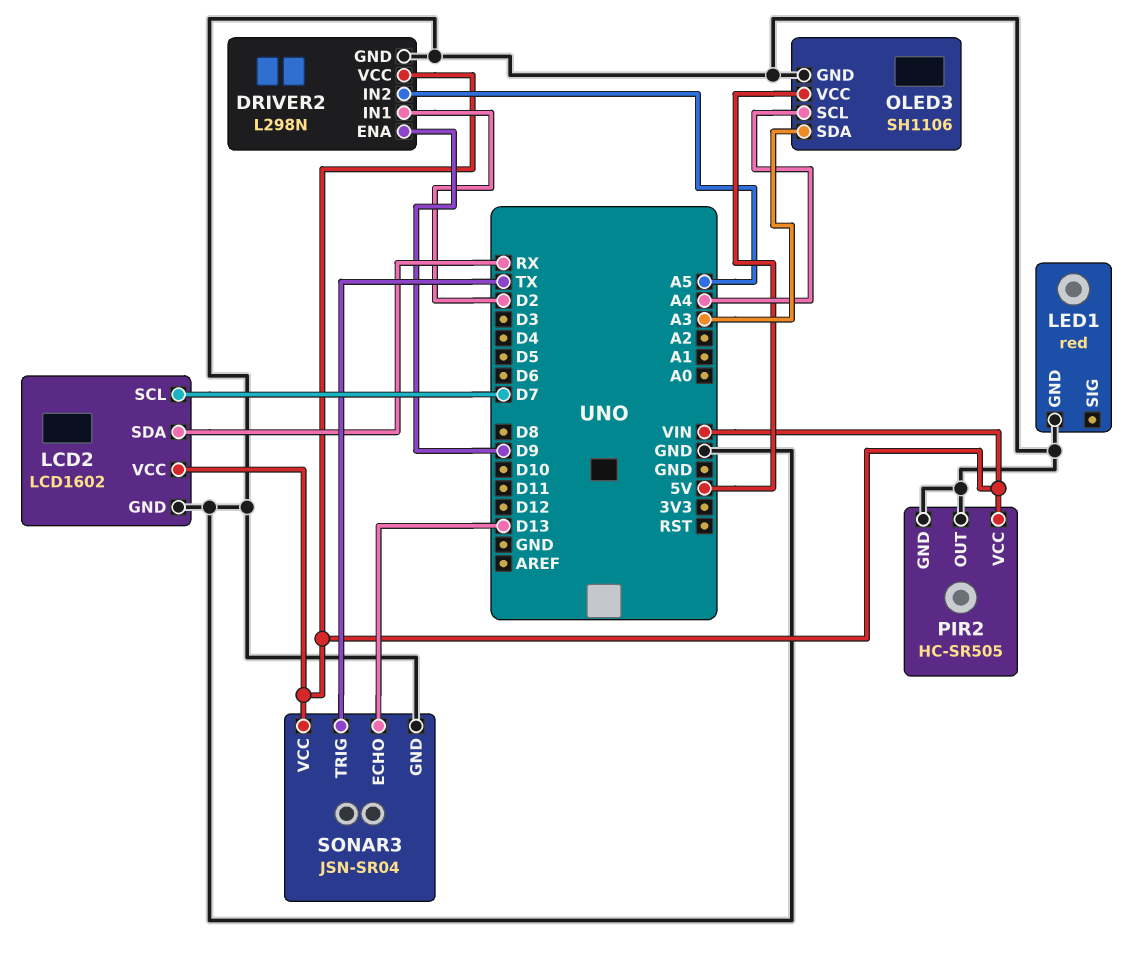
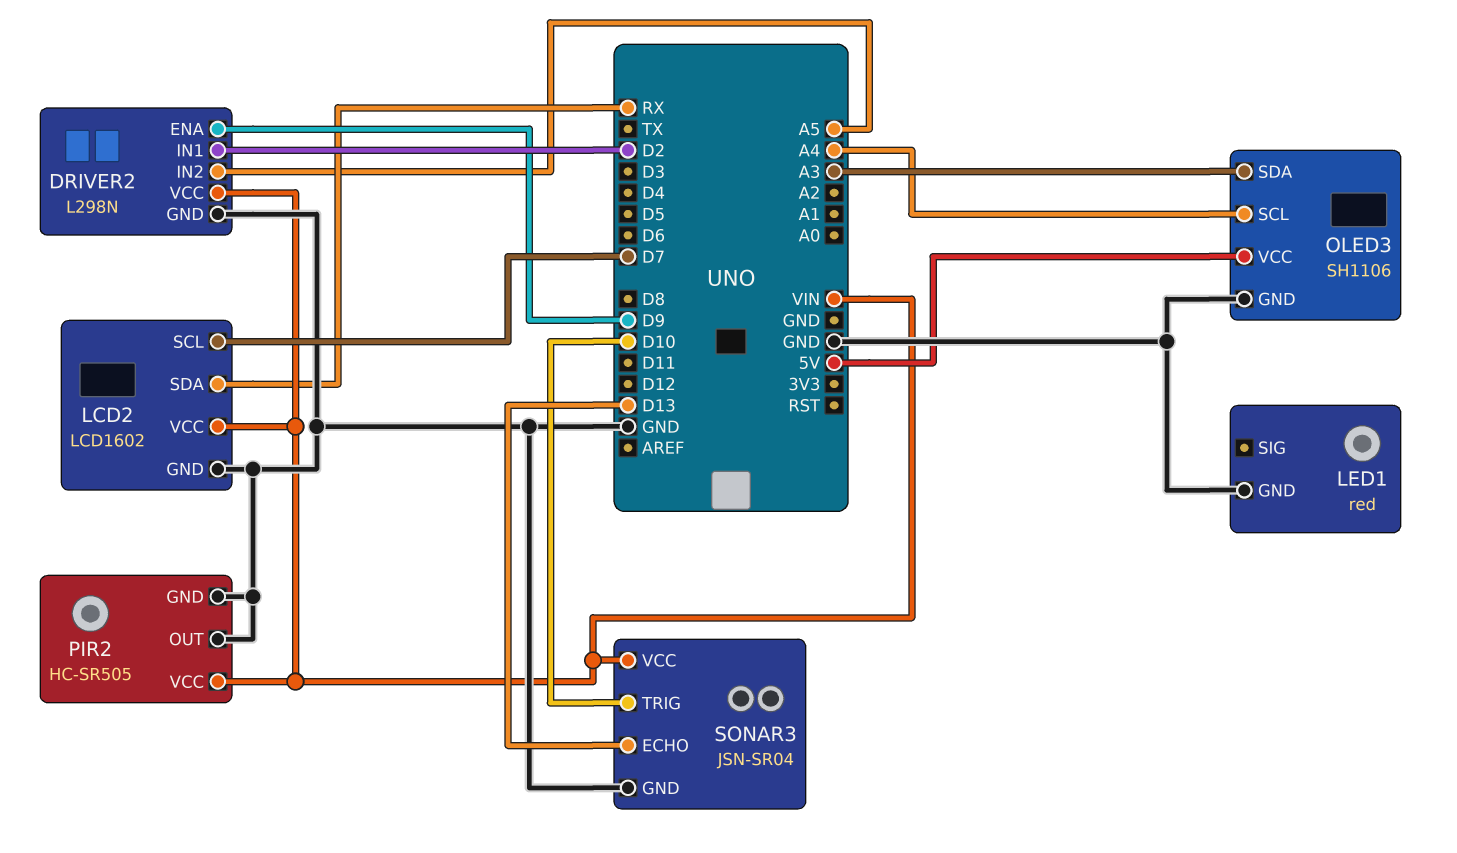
SONAR3 pin TRIG: TX -> D10

